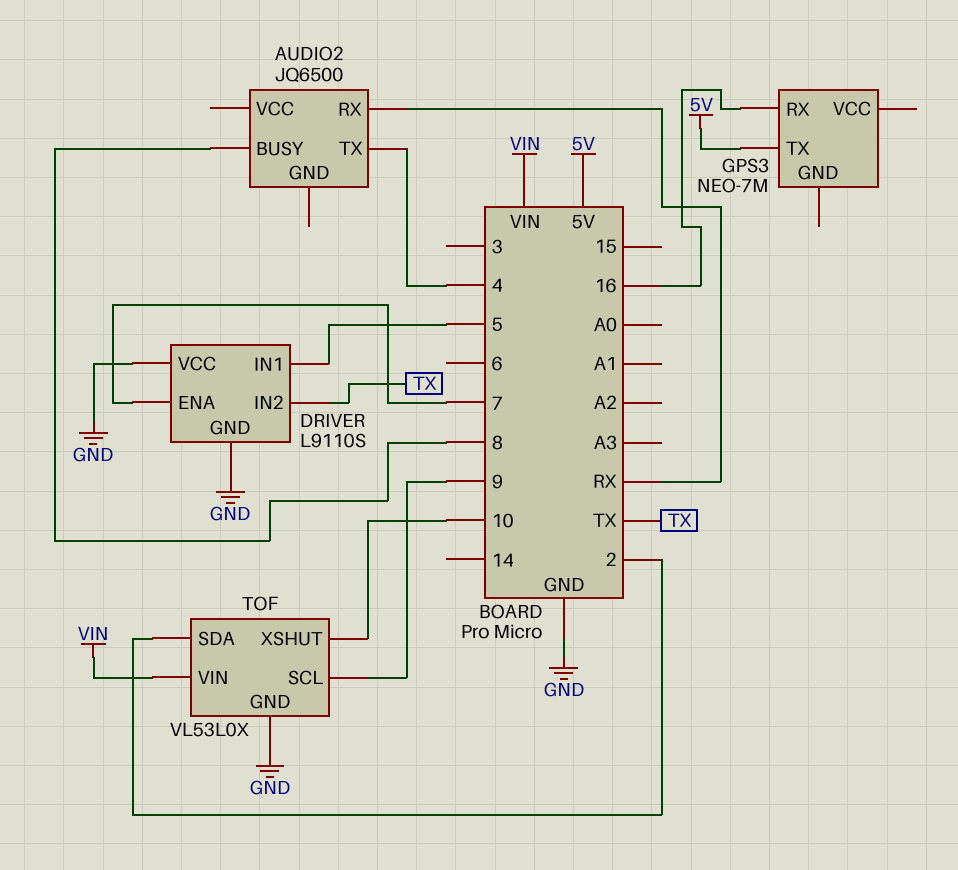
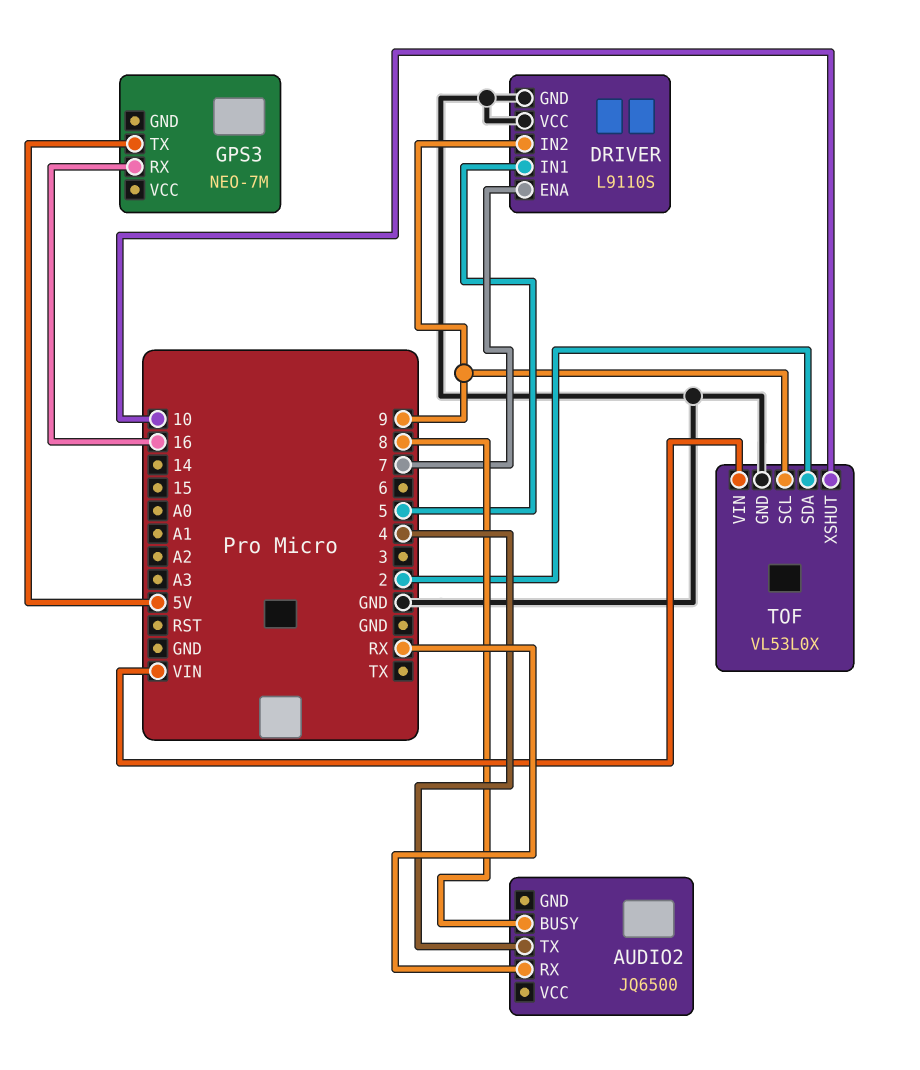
DRIVER pin IN2: TX -> 9

